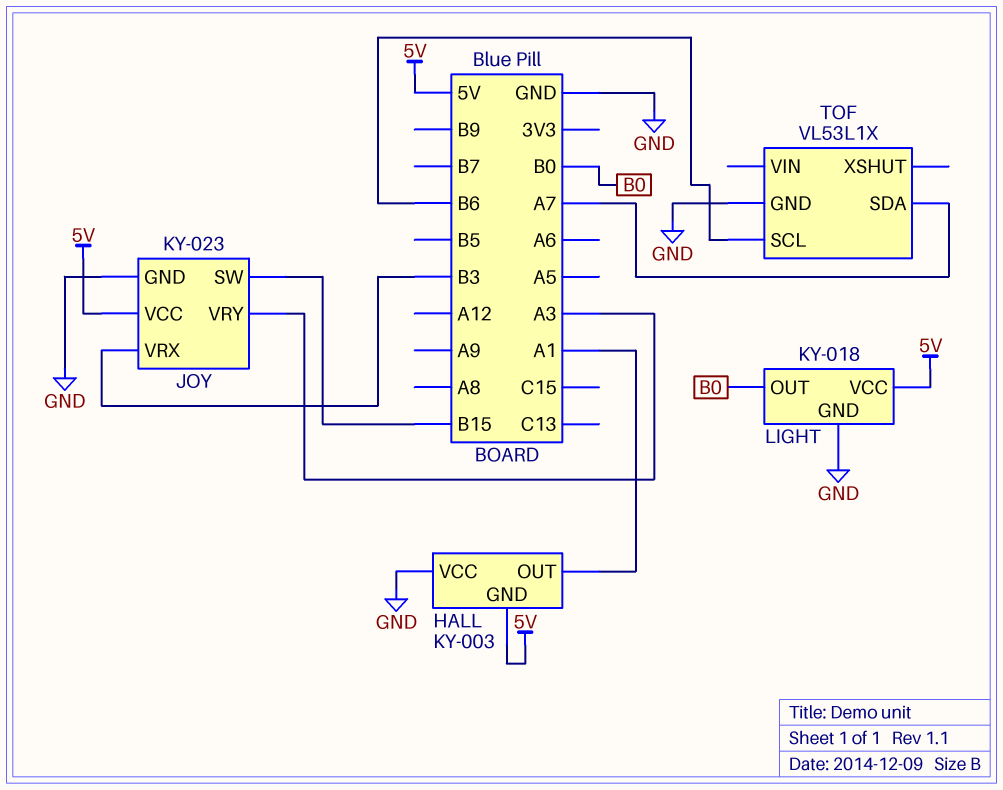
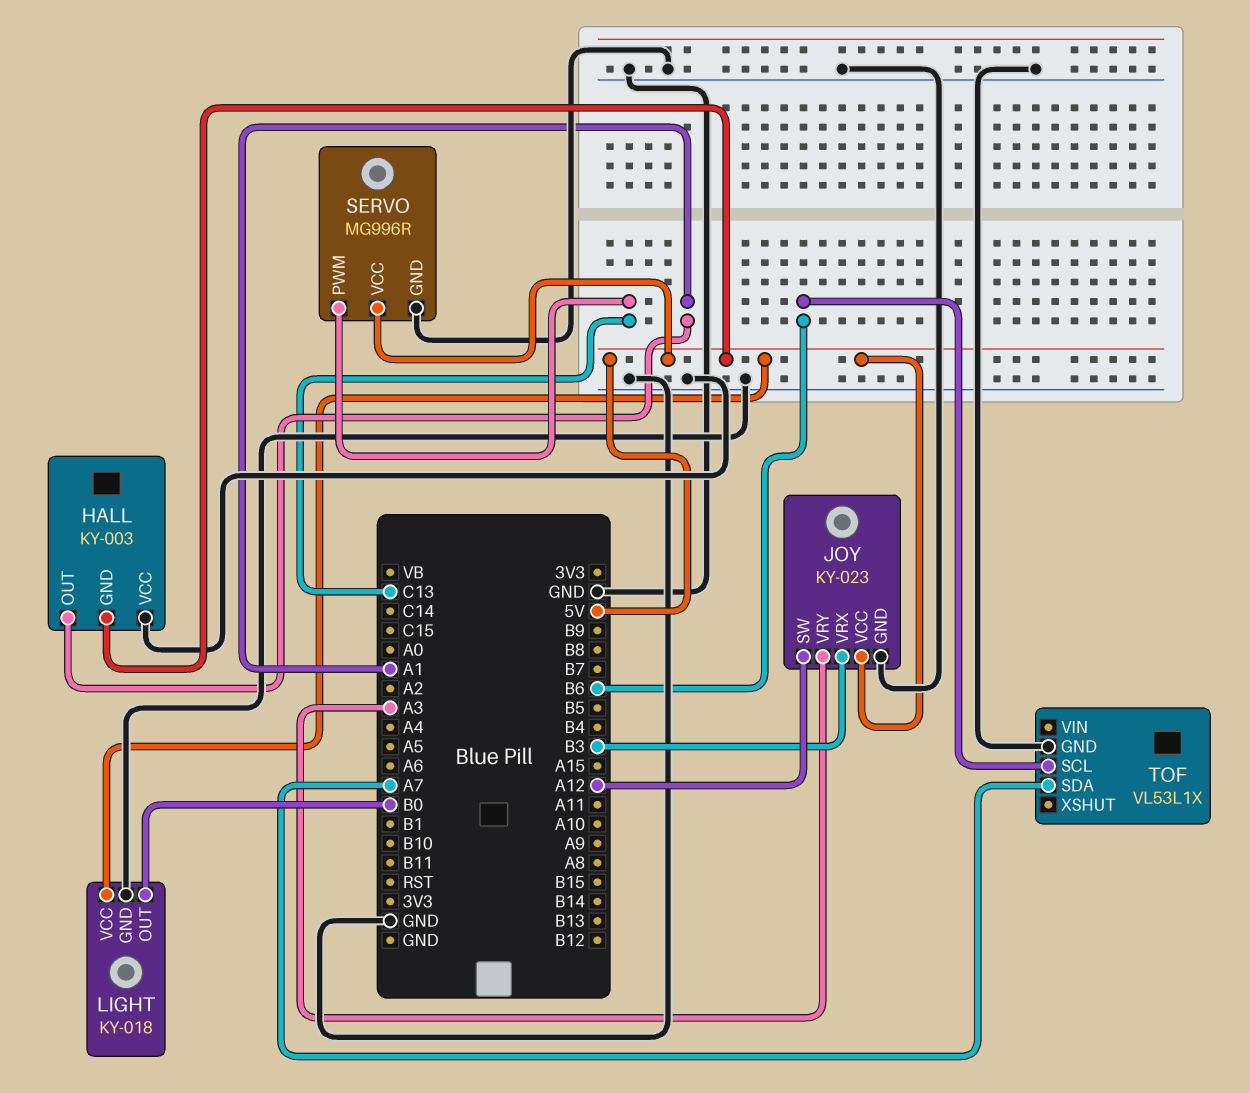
JOY pin SW: B15 -> A12
SERVO: none -> MG996R
SERVO pin GND: none -> GND
SERVO pin PWM: none -> C13
SERVO pin VCC: none -> 5V

